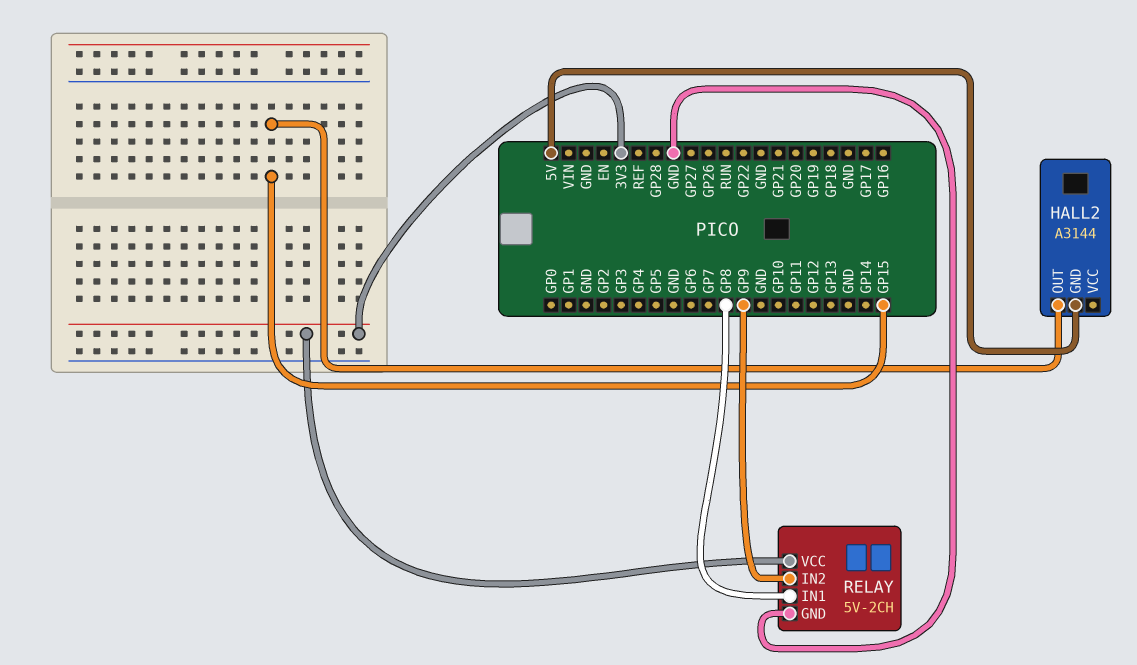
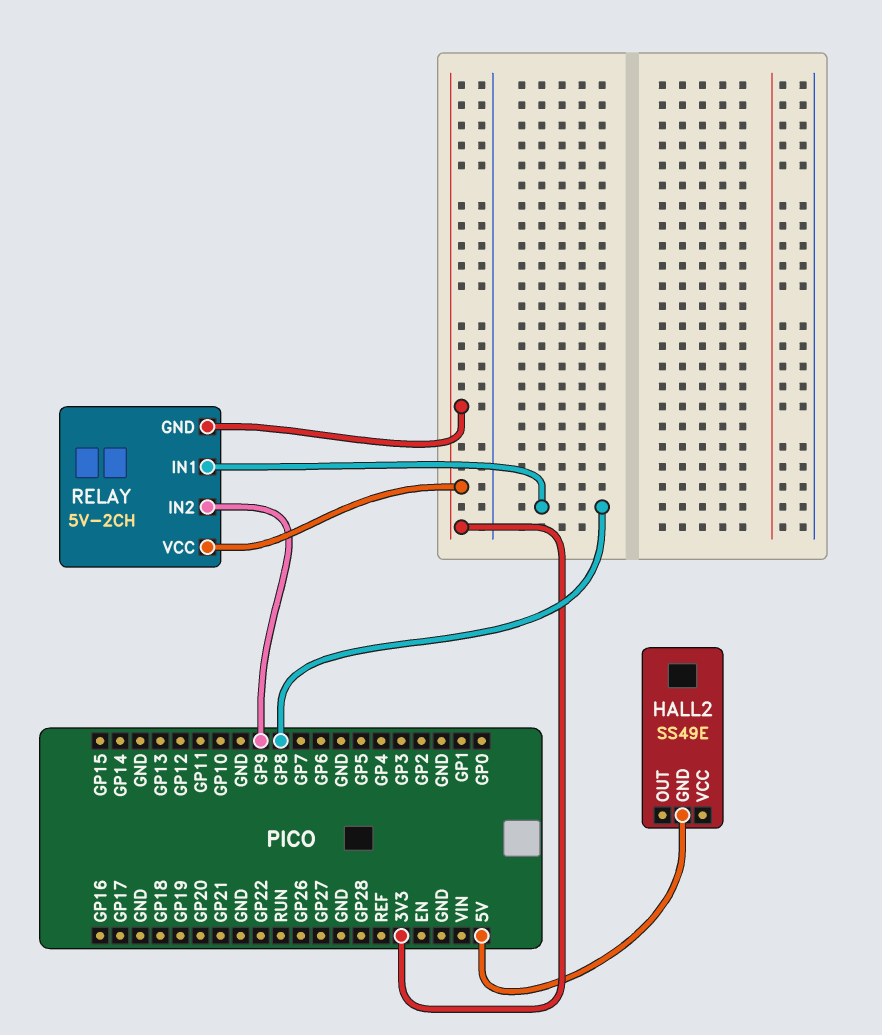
HALL2: A3144 -> SS49E
HALL2 pin OUT: GP15 -> none
RELAY pin GND: GND -> 3V3

